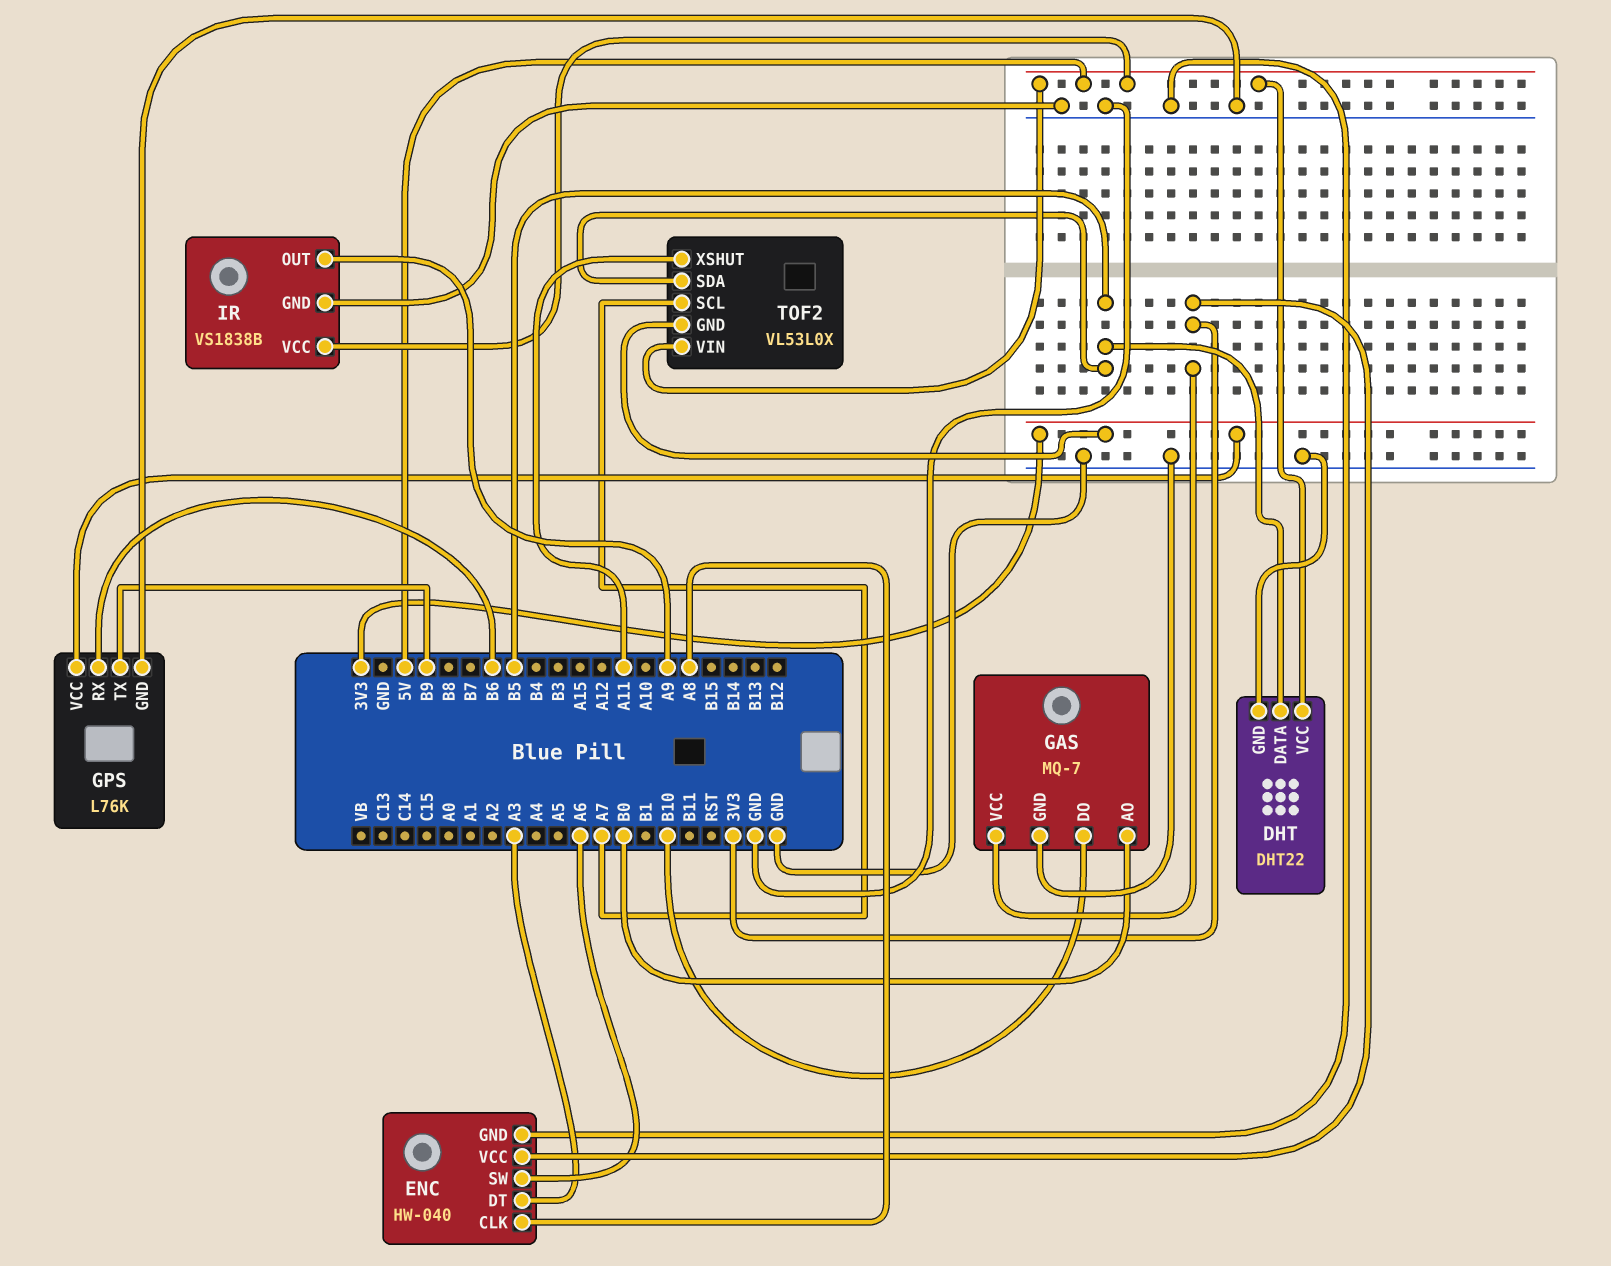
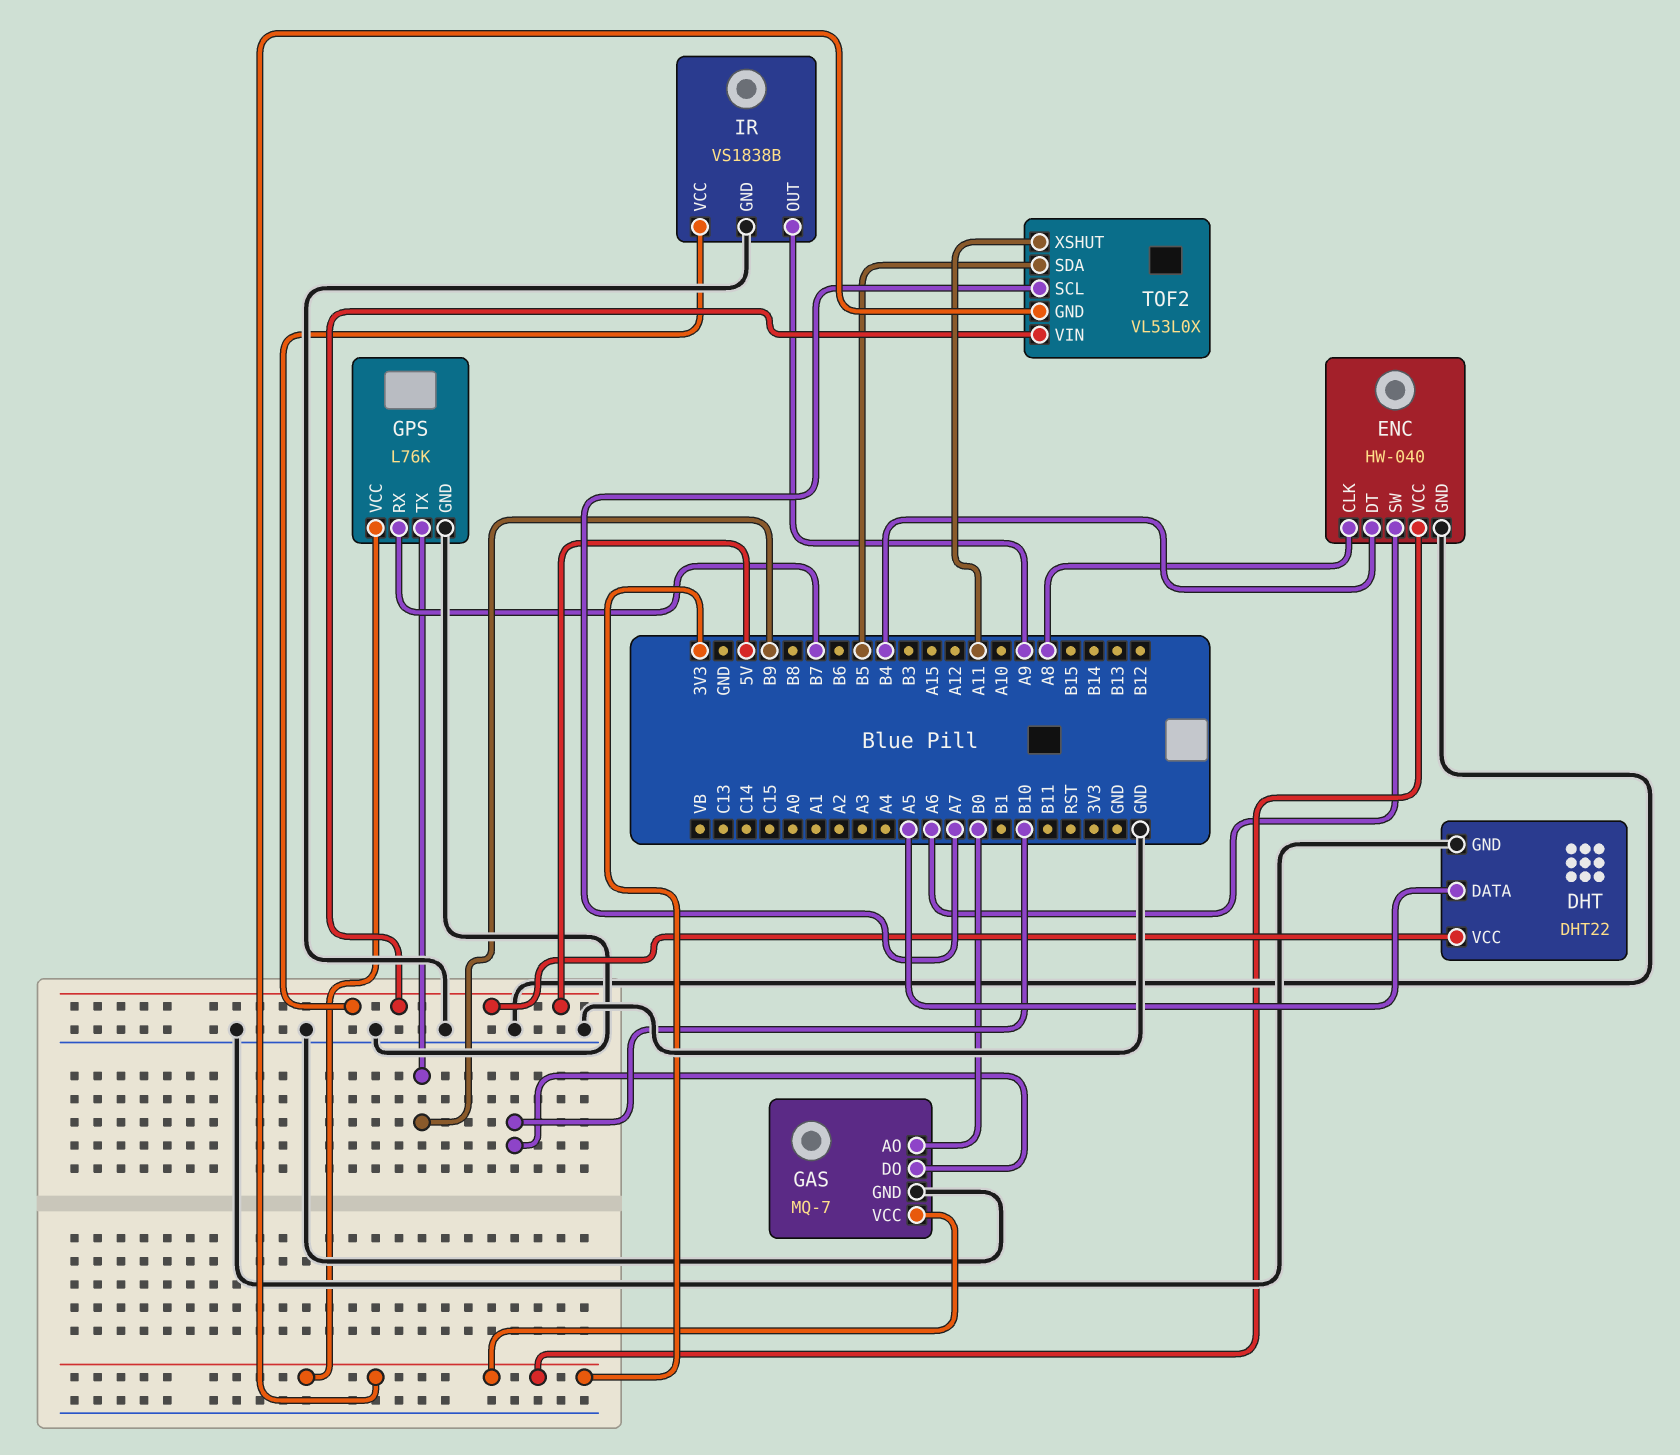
DHT pin DATA: B5 -> A5
ENC pin DT: A3 -> B4
GPS pin RX: B6 -> B7

